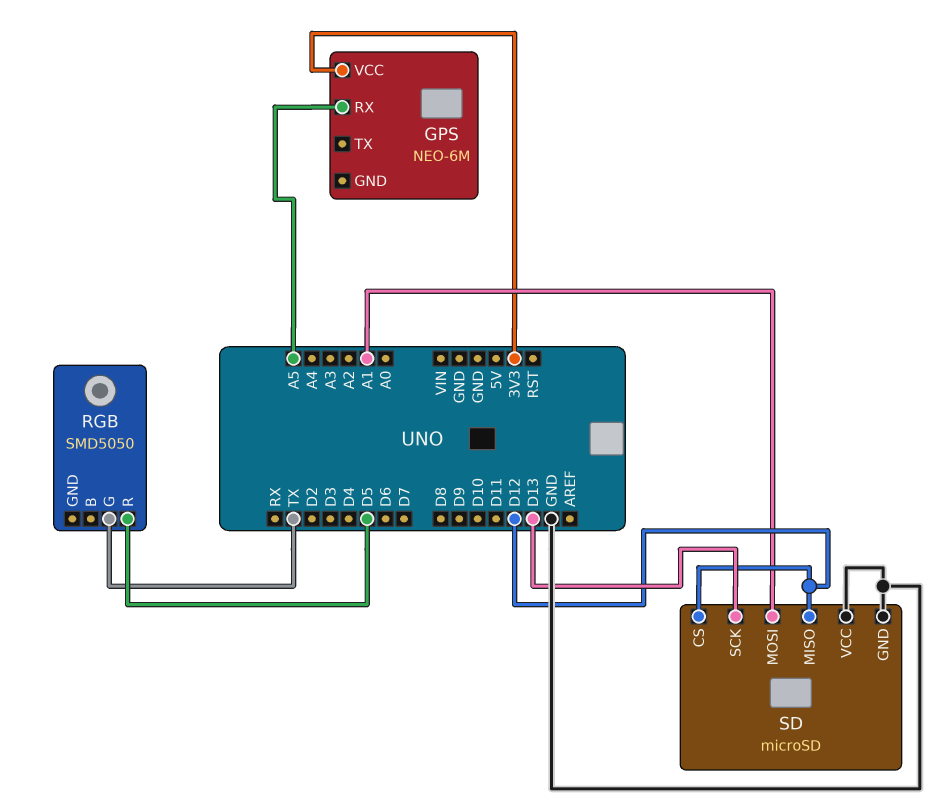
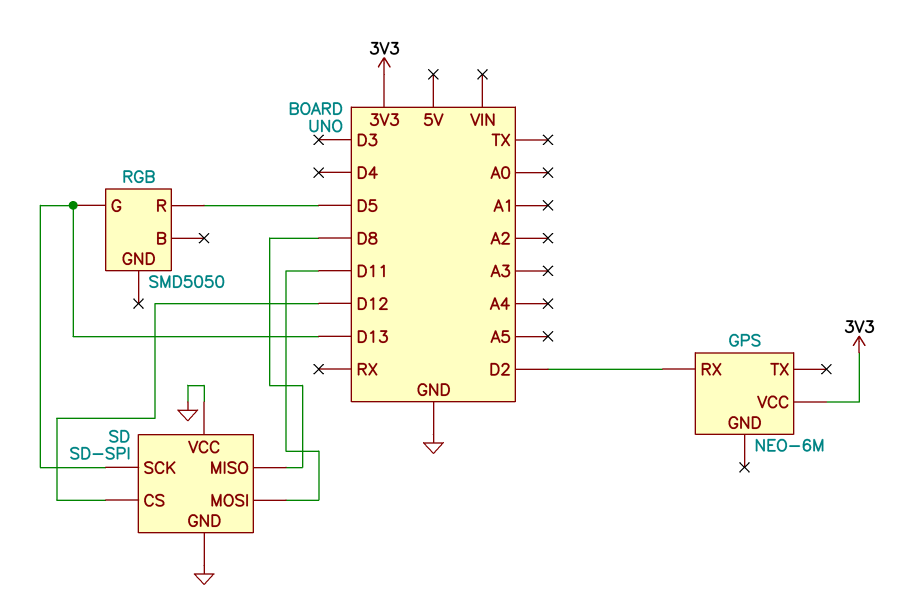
GPS pin RX: A5 -> D2
RGB pin G: TX -> D13
SD: microSD -> SD-SPI
SD pin MISO: D12 -> D8
SD pin MOSI: A1 -> D11

